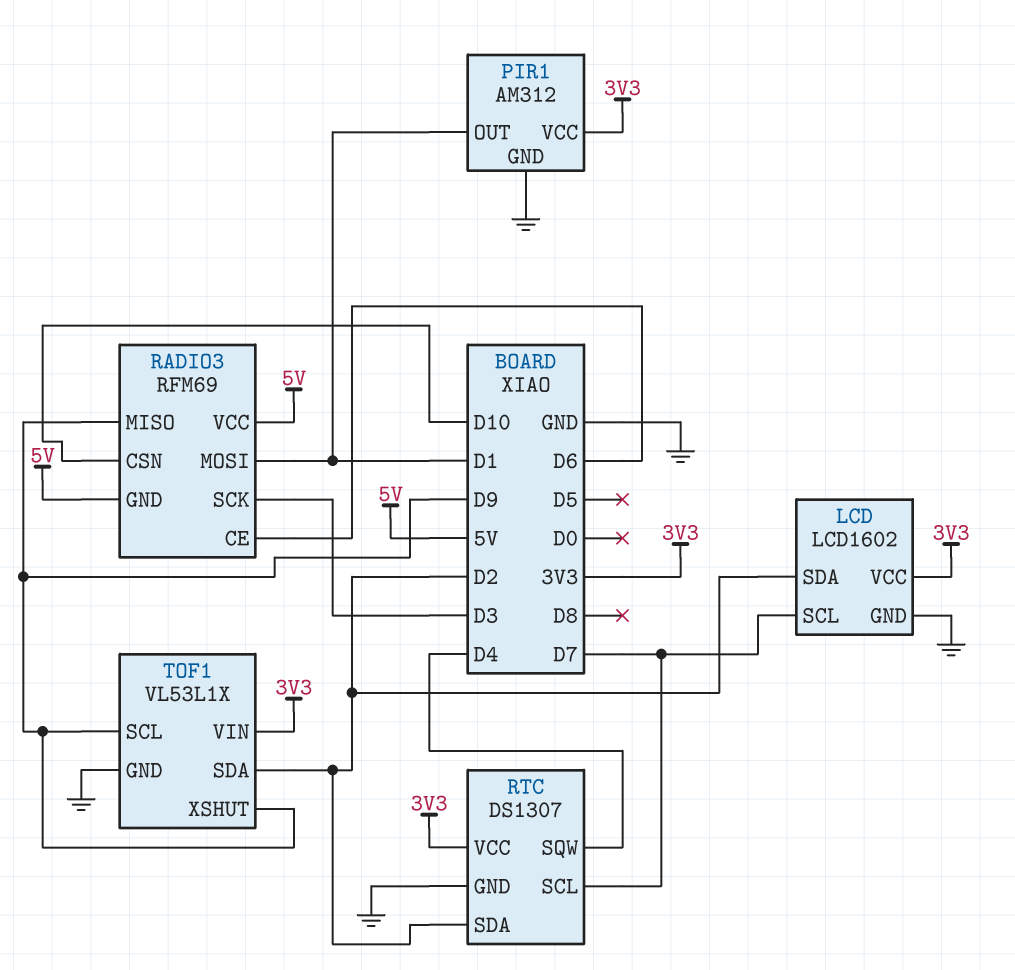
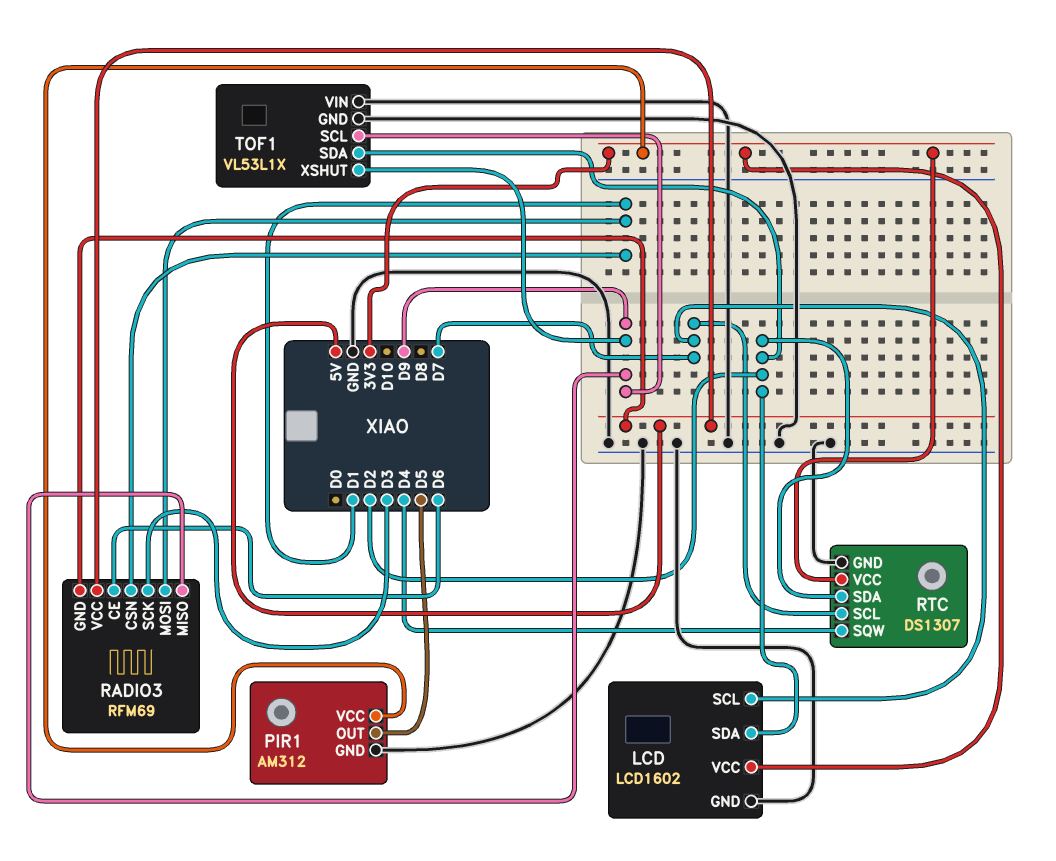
PIR1 pin OUT: D1 -> D5
RADIO3 pin CSN: D10 -> D1
TOF1 pin VIN: 3V3 -> GND

